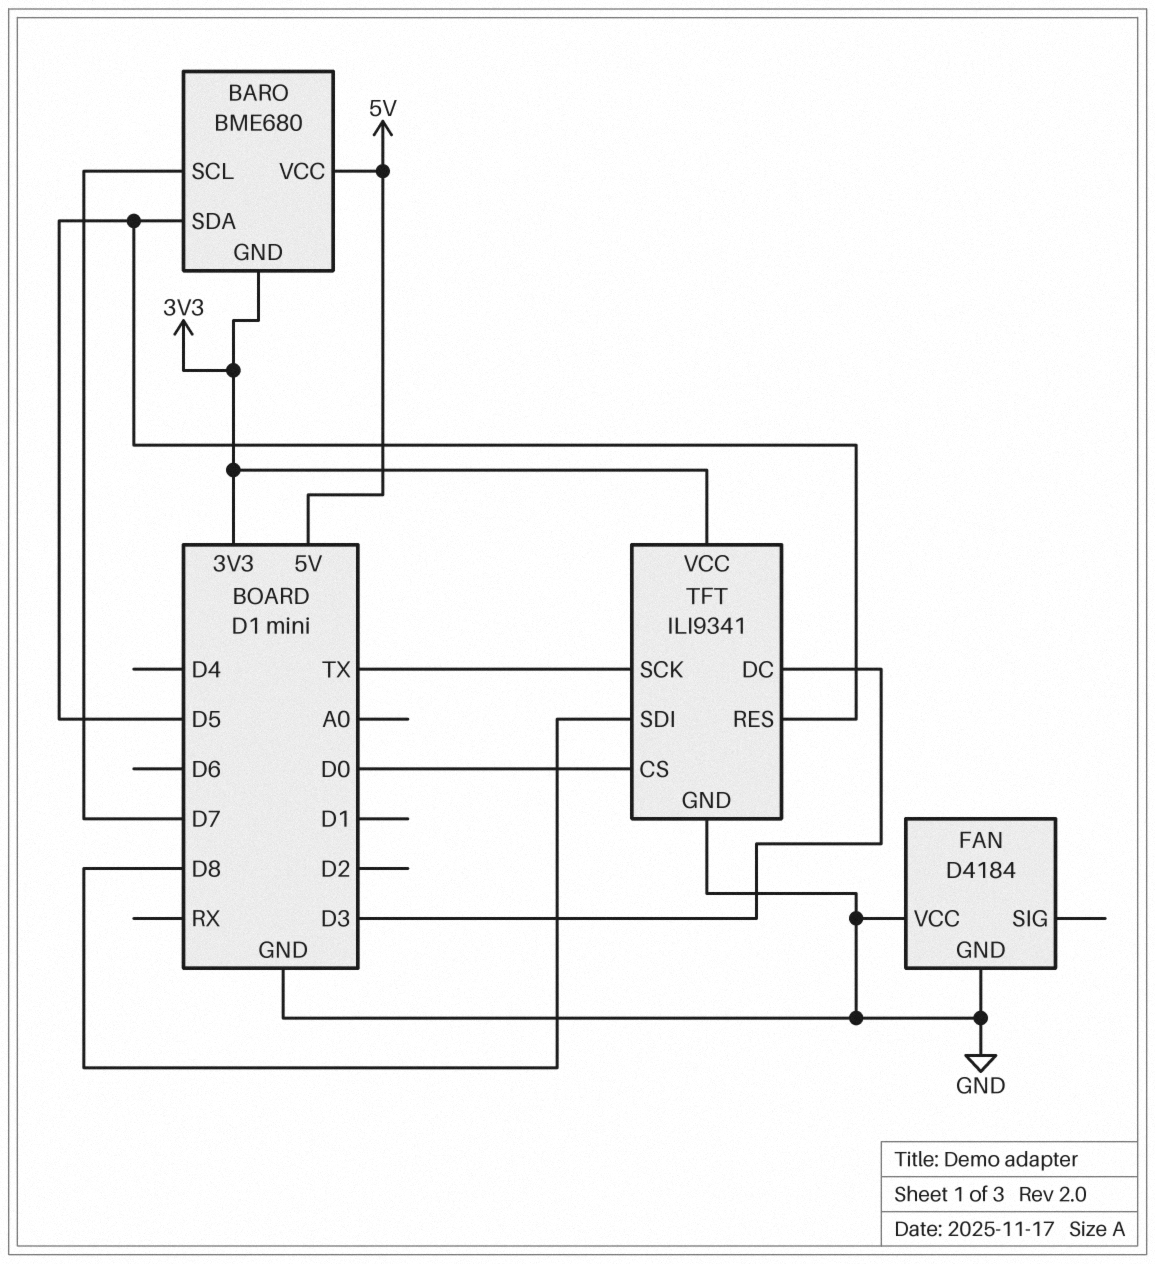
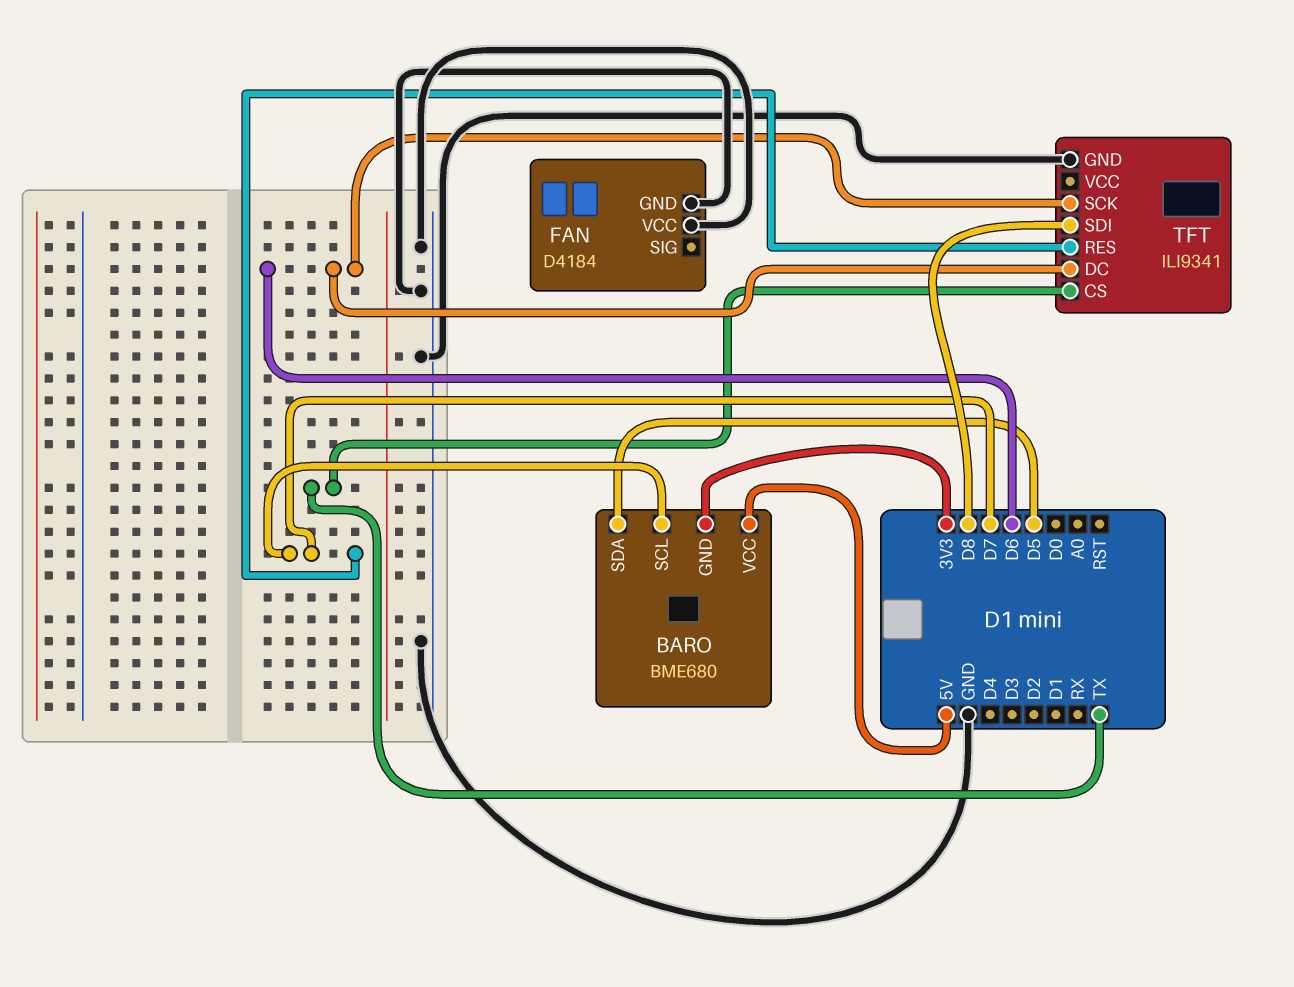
TFT pin CS: D0 -> TX
TFT pin DC: D3 -> D6
TFT pin RES: D5 -> D7
TFT pin SCK: TX -> D6
TFT pin VCC: 3V3 -> none

